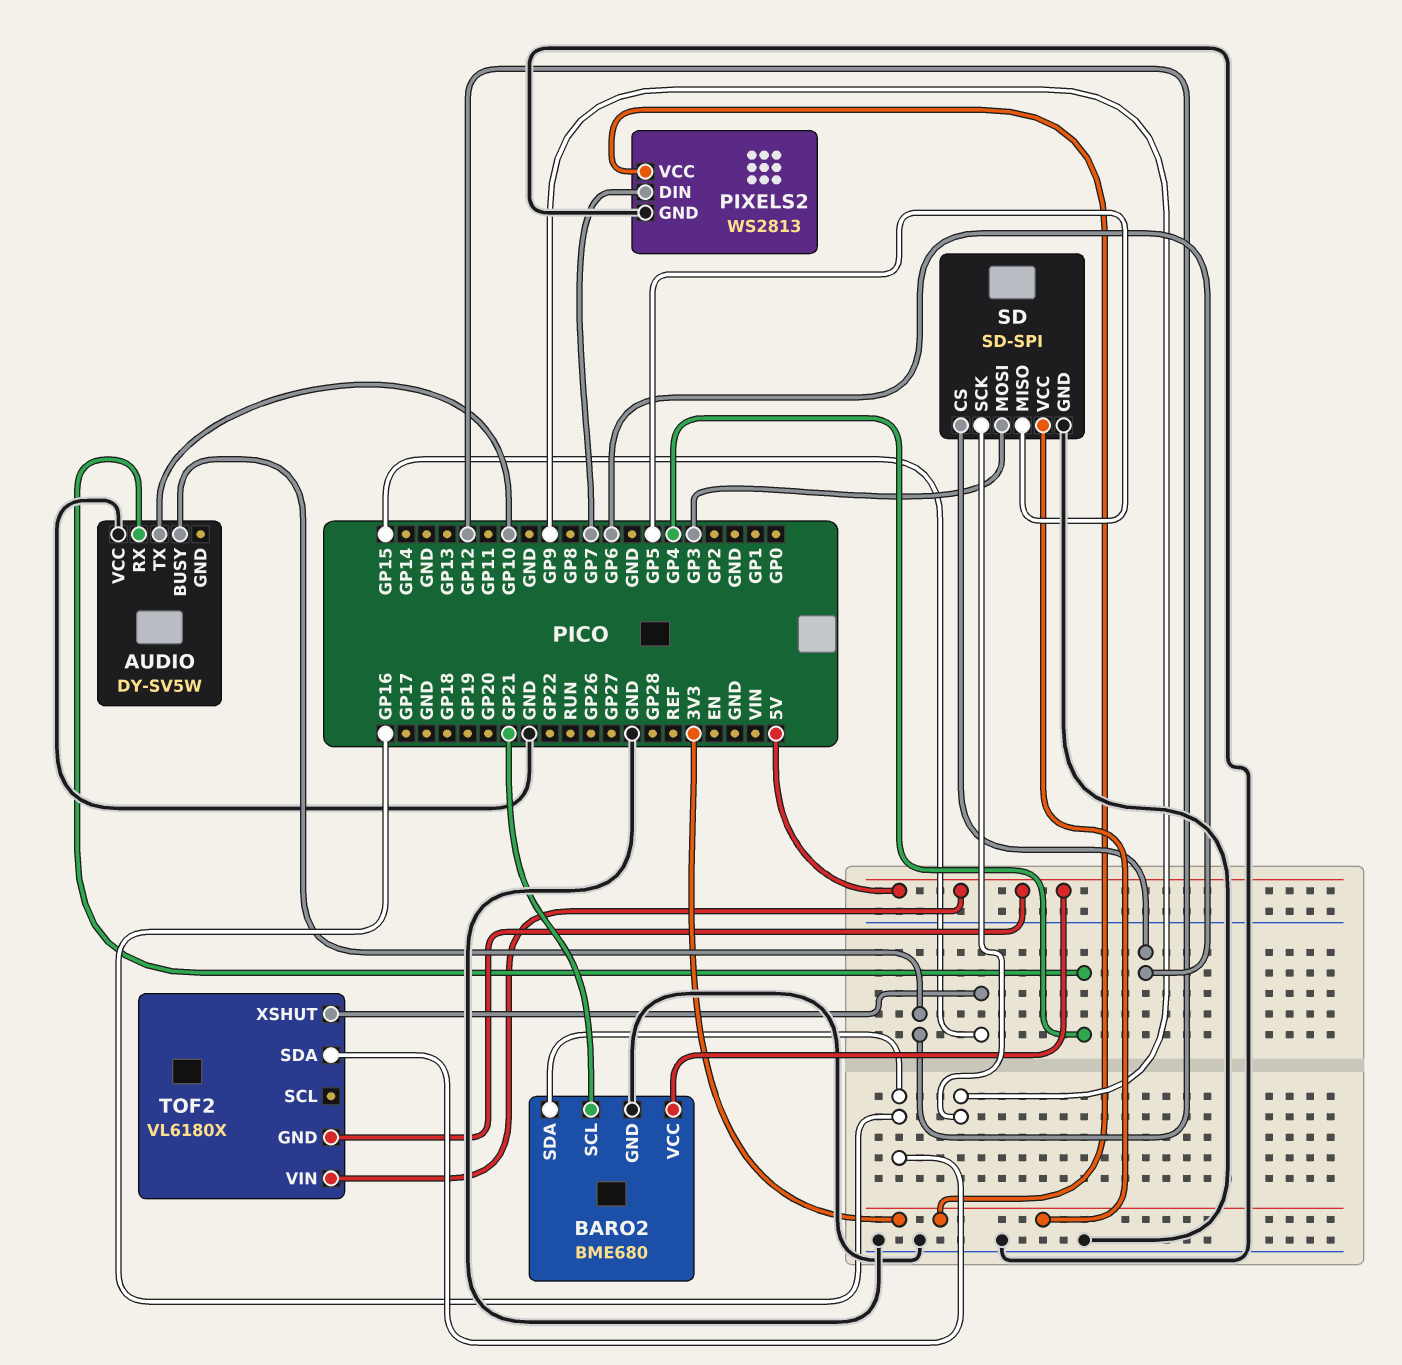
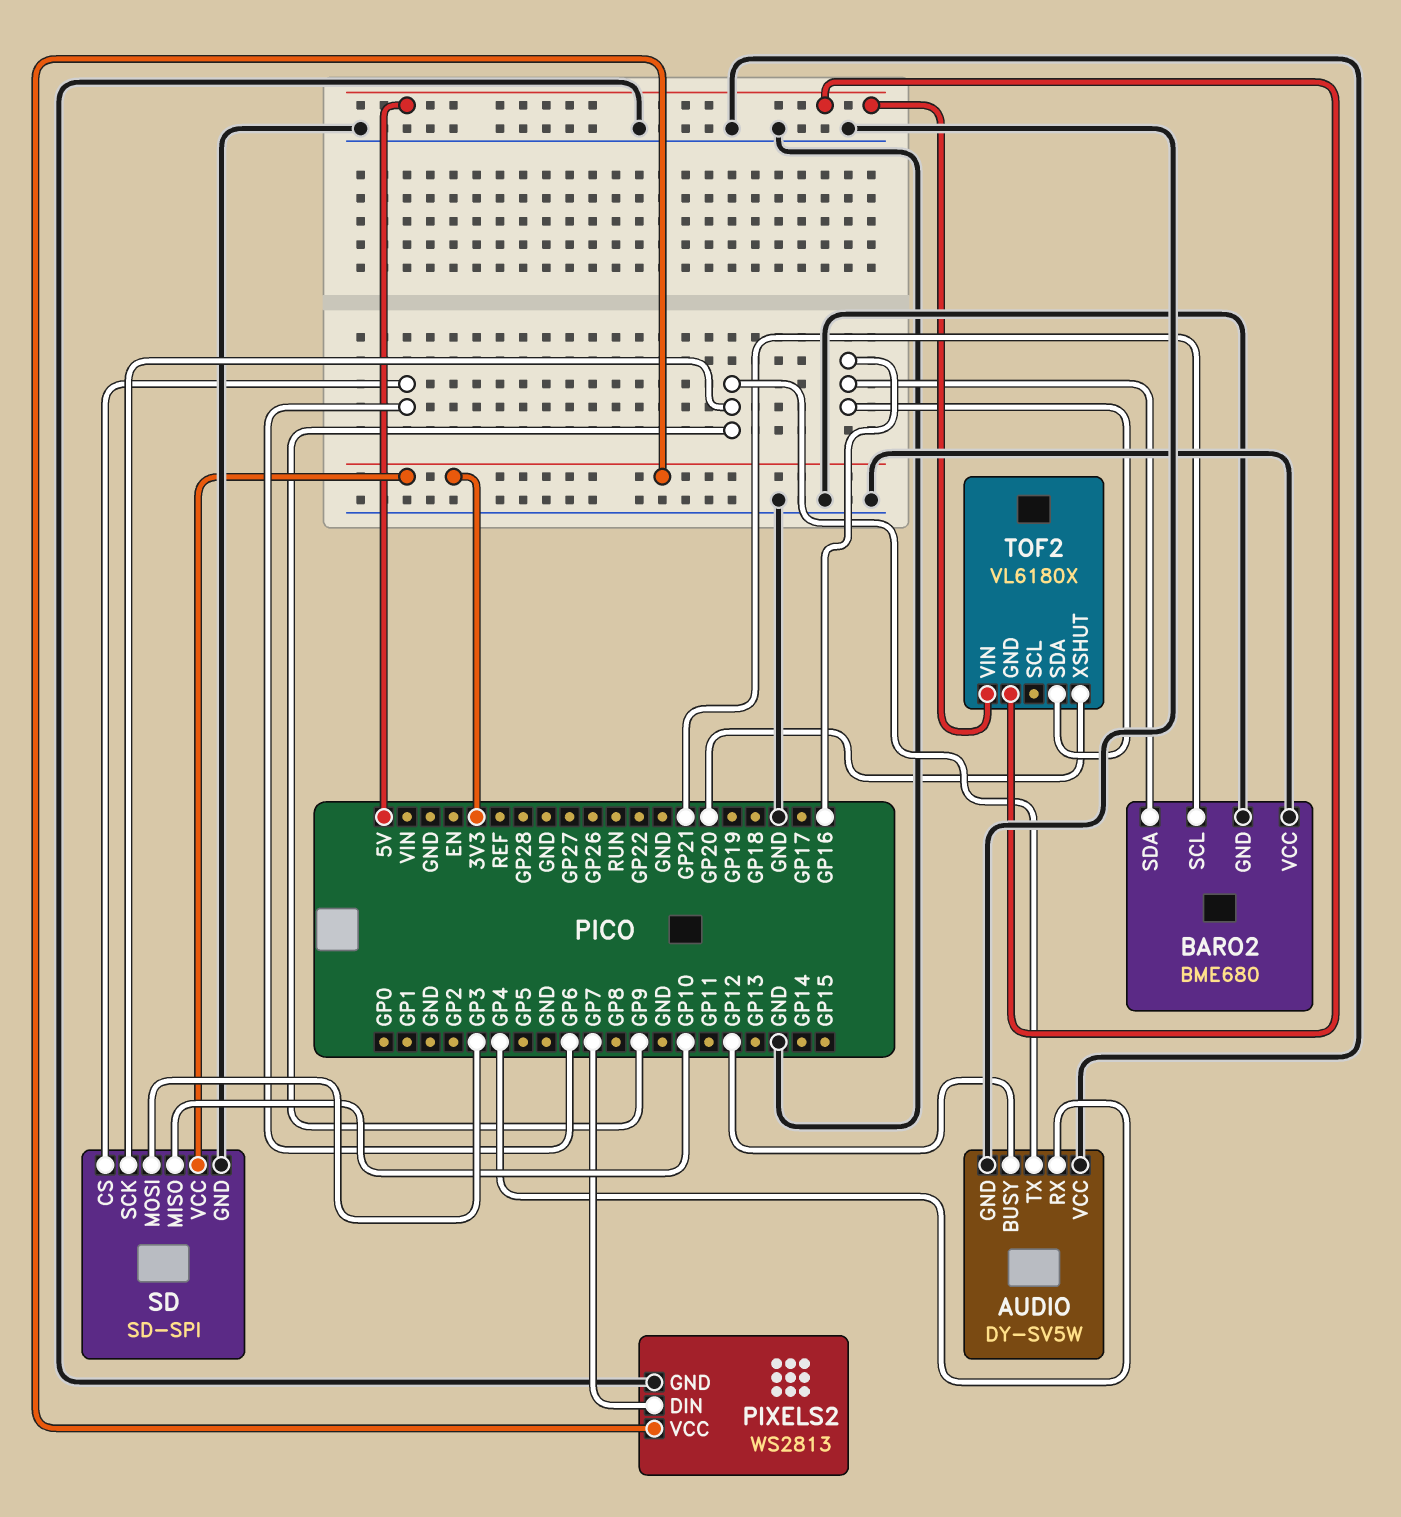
AUDIO pin GND: none -> GND
AUDIO pin TX: GP10 -> GP9
BARO2 pin VCC: 5V -> GND
SD pin MISO: GP5 -> GP10
TOF2 pin XSHUT: GP15 -> GP20

